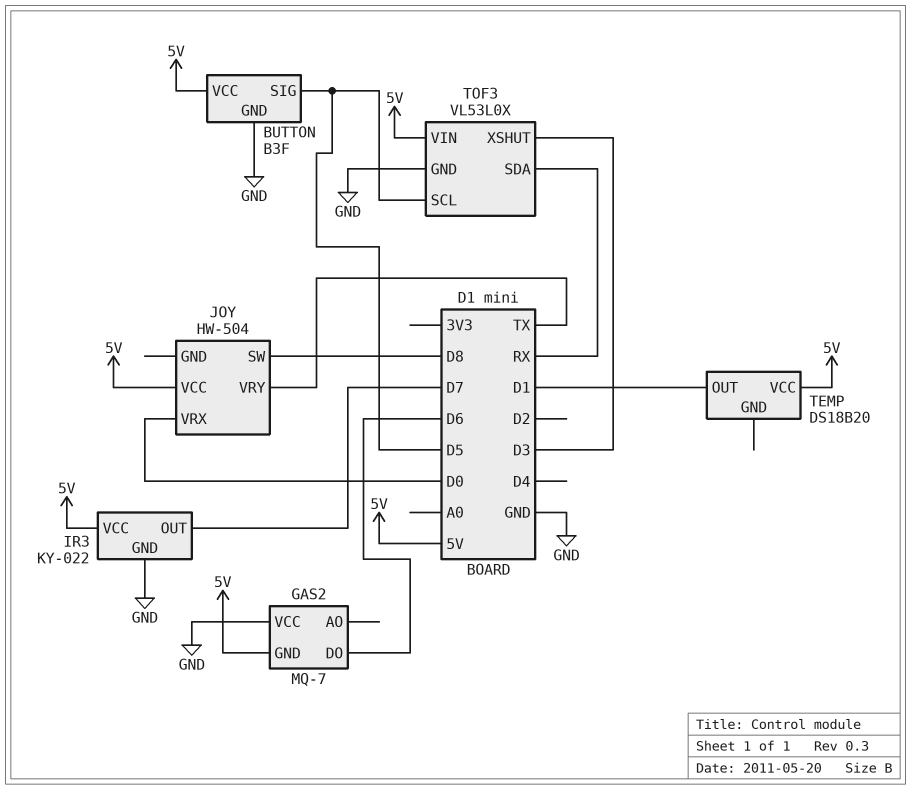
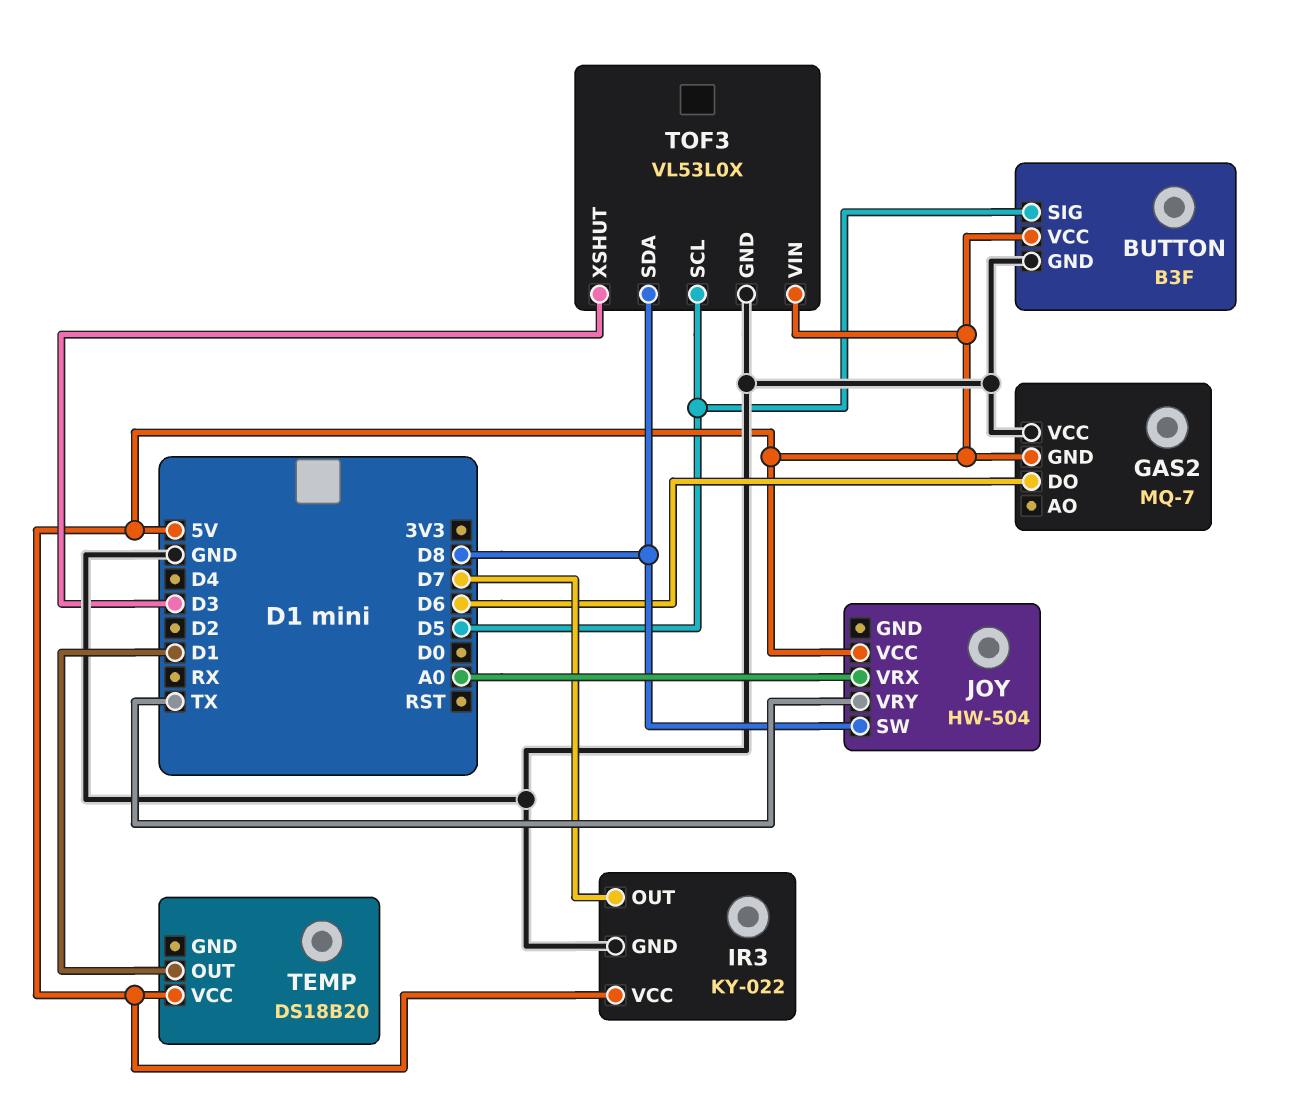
JOY pin VRX: D0 -> A0
TOF3 pin SDA: RX -> D8

